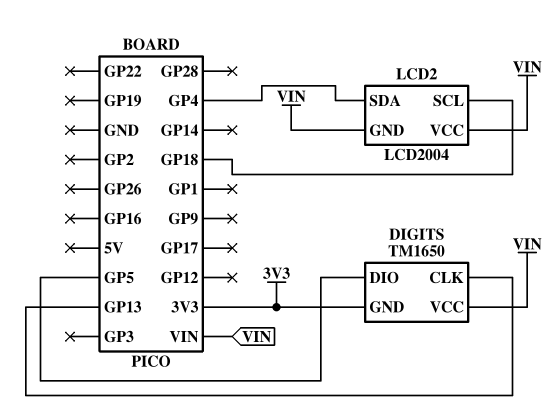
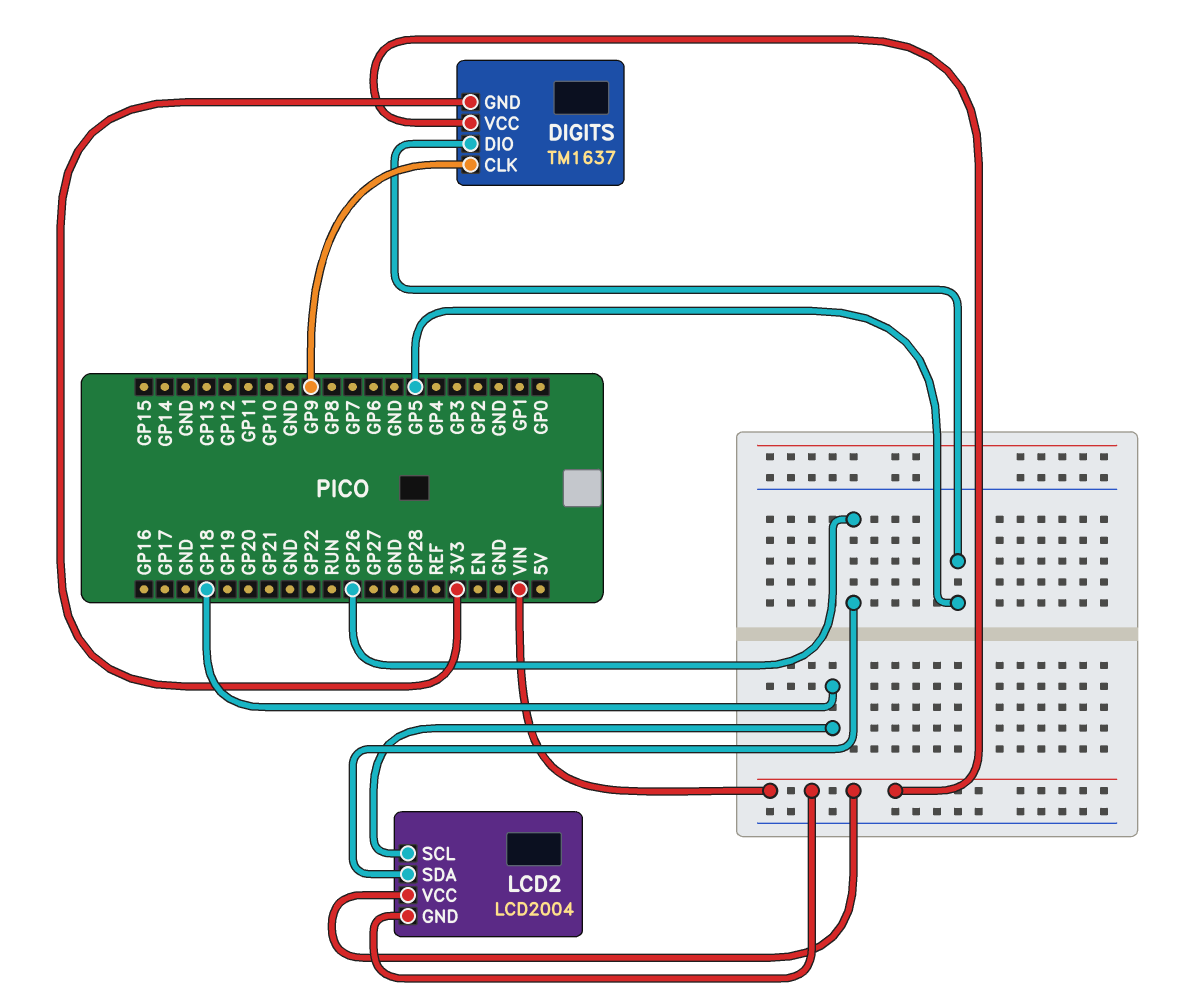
DIGITS: TM1650 -> TM1637
DIGITS pin CLK: GP13 -> GP9
LCD2 pin SDA: GP4 -> GP26

